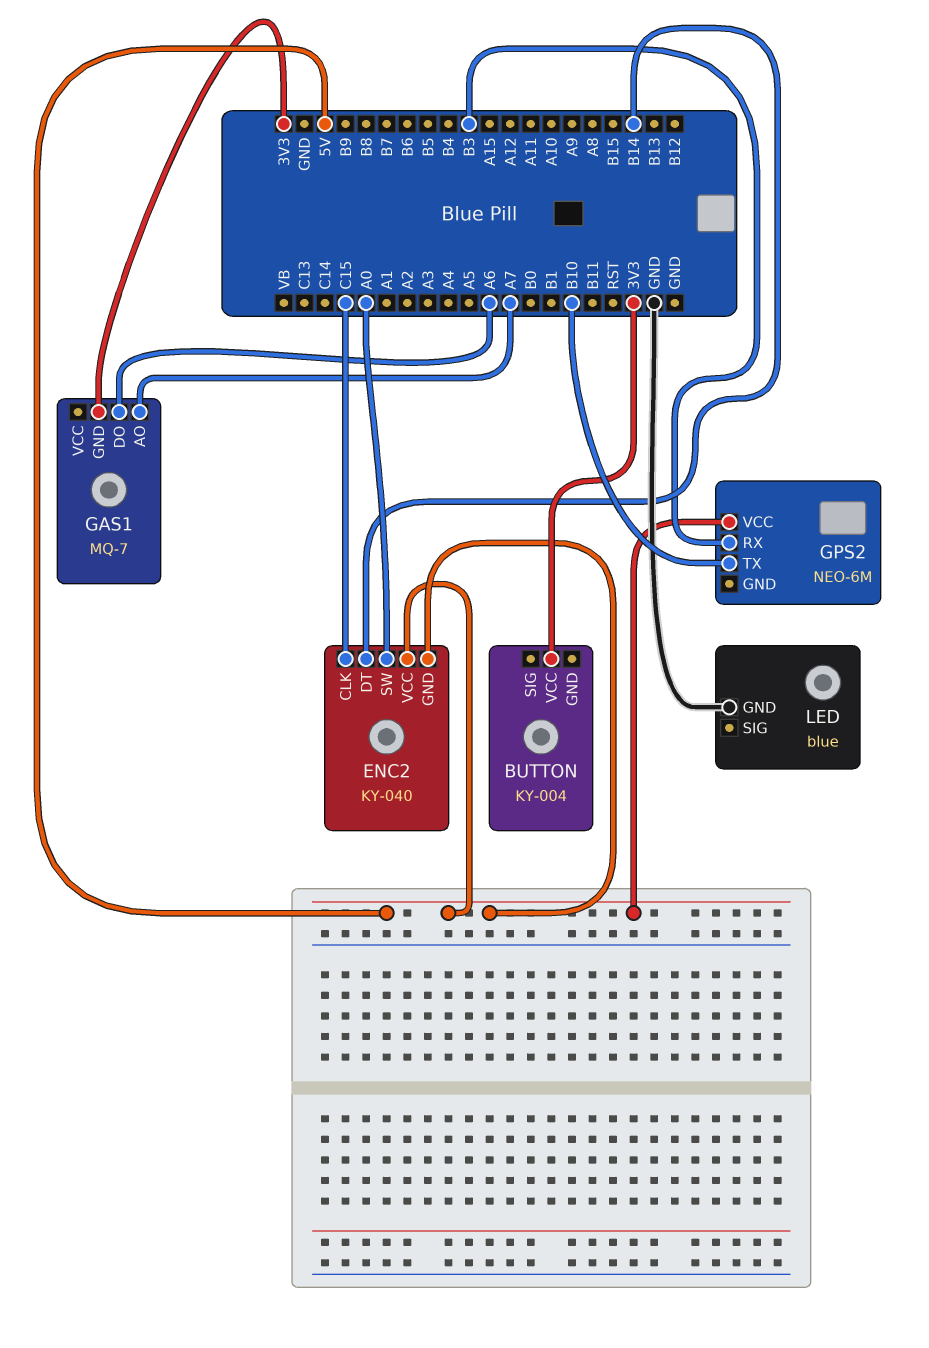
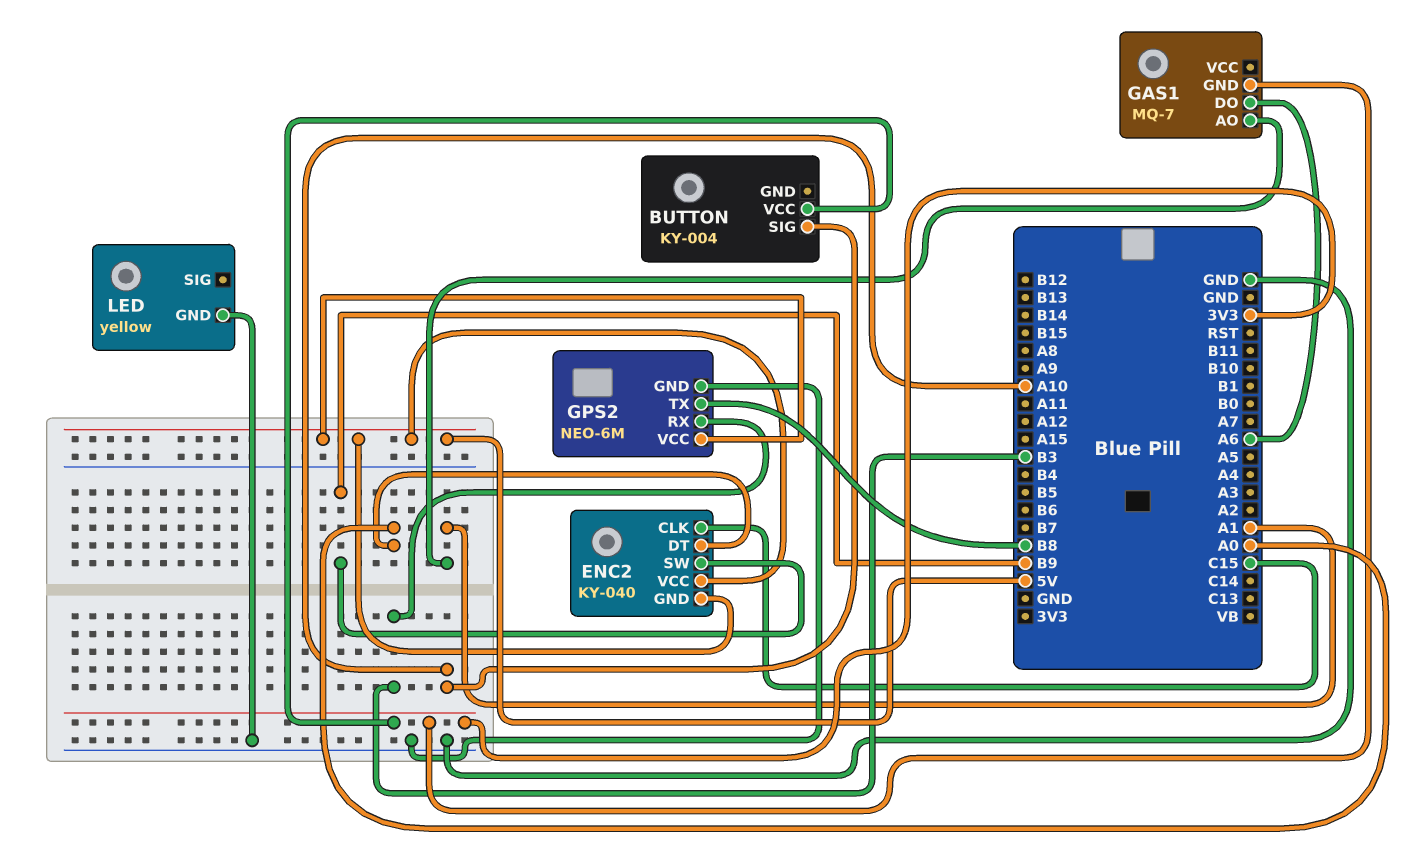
BUTTON pin SIG: none -> A10
ENC2 pin DT: B14 -> A0
ENC2 pin SW: A0 -> B9
GAS1 pin AO: A7 -> A1
GPS2 pin GND: none -> GND
GPS2 pin TX: B10 -> B8
LED: blue -> yellow

